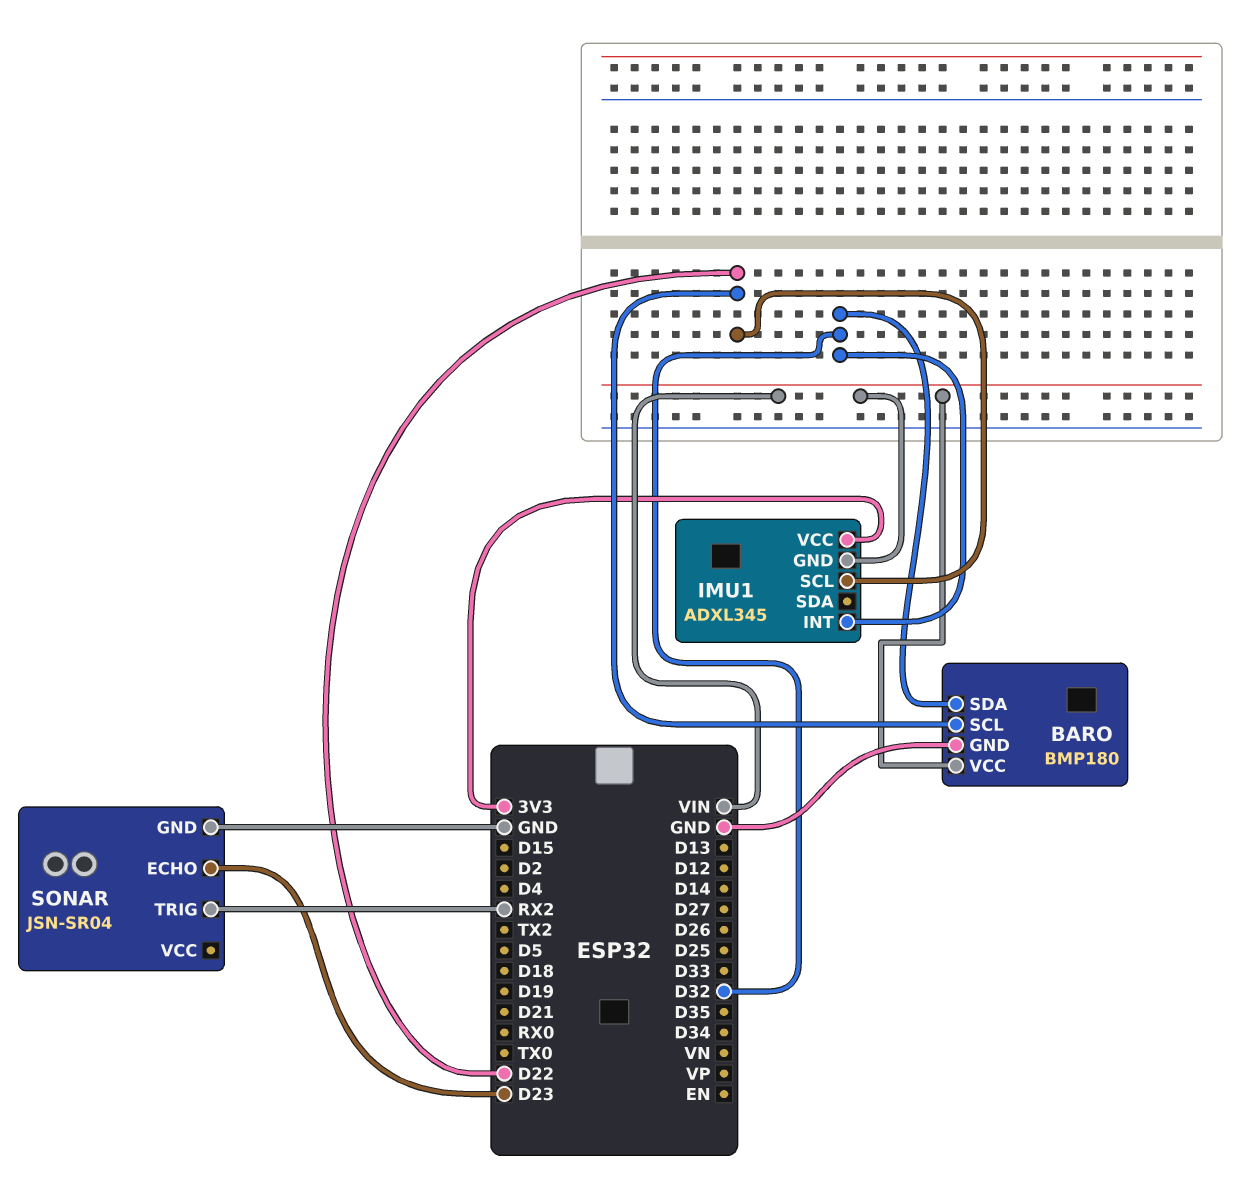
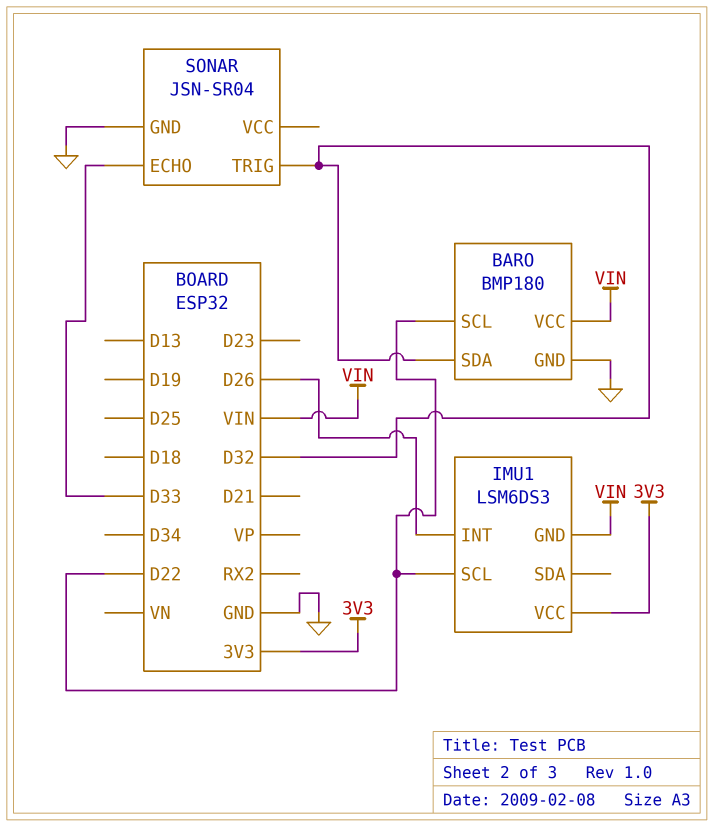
IMU1: ADXL345 -> LSM6DS3
IMU1 pin INT: D32 -> D26
SONAR pin ECHO: D23 -> D33
SONAR pin TRIG: RX2 -> D32

